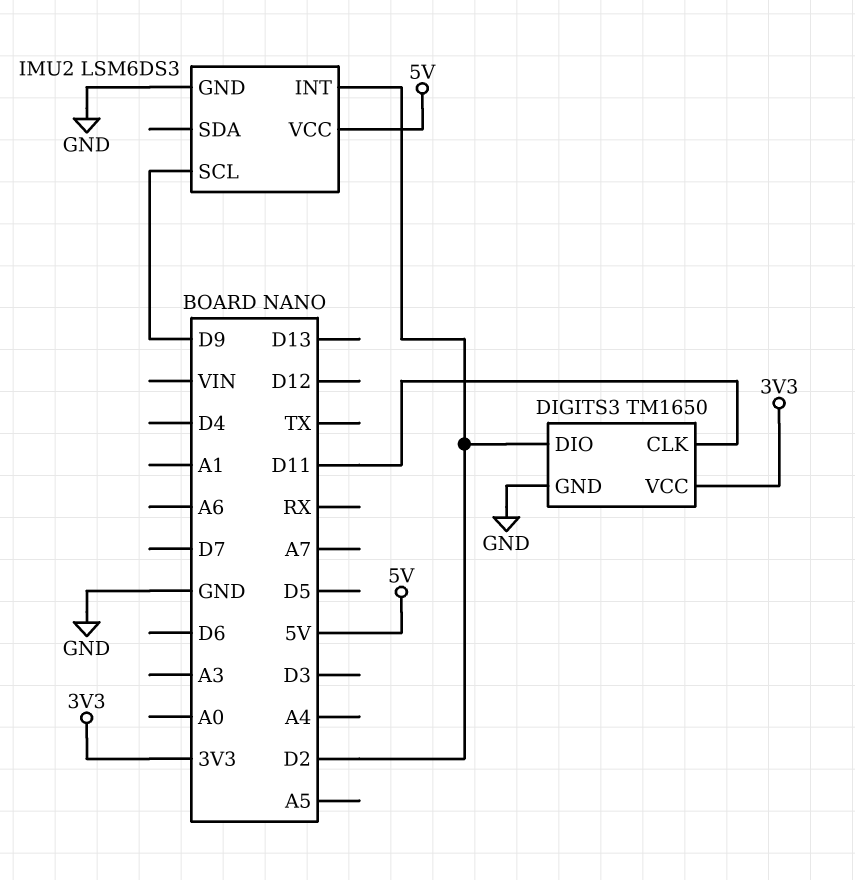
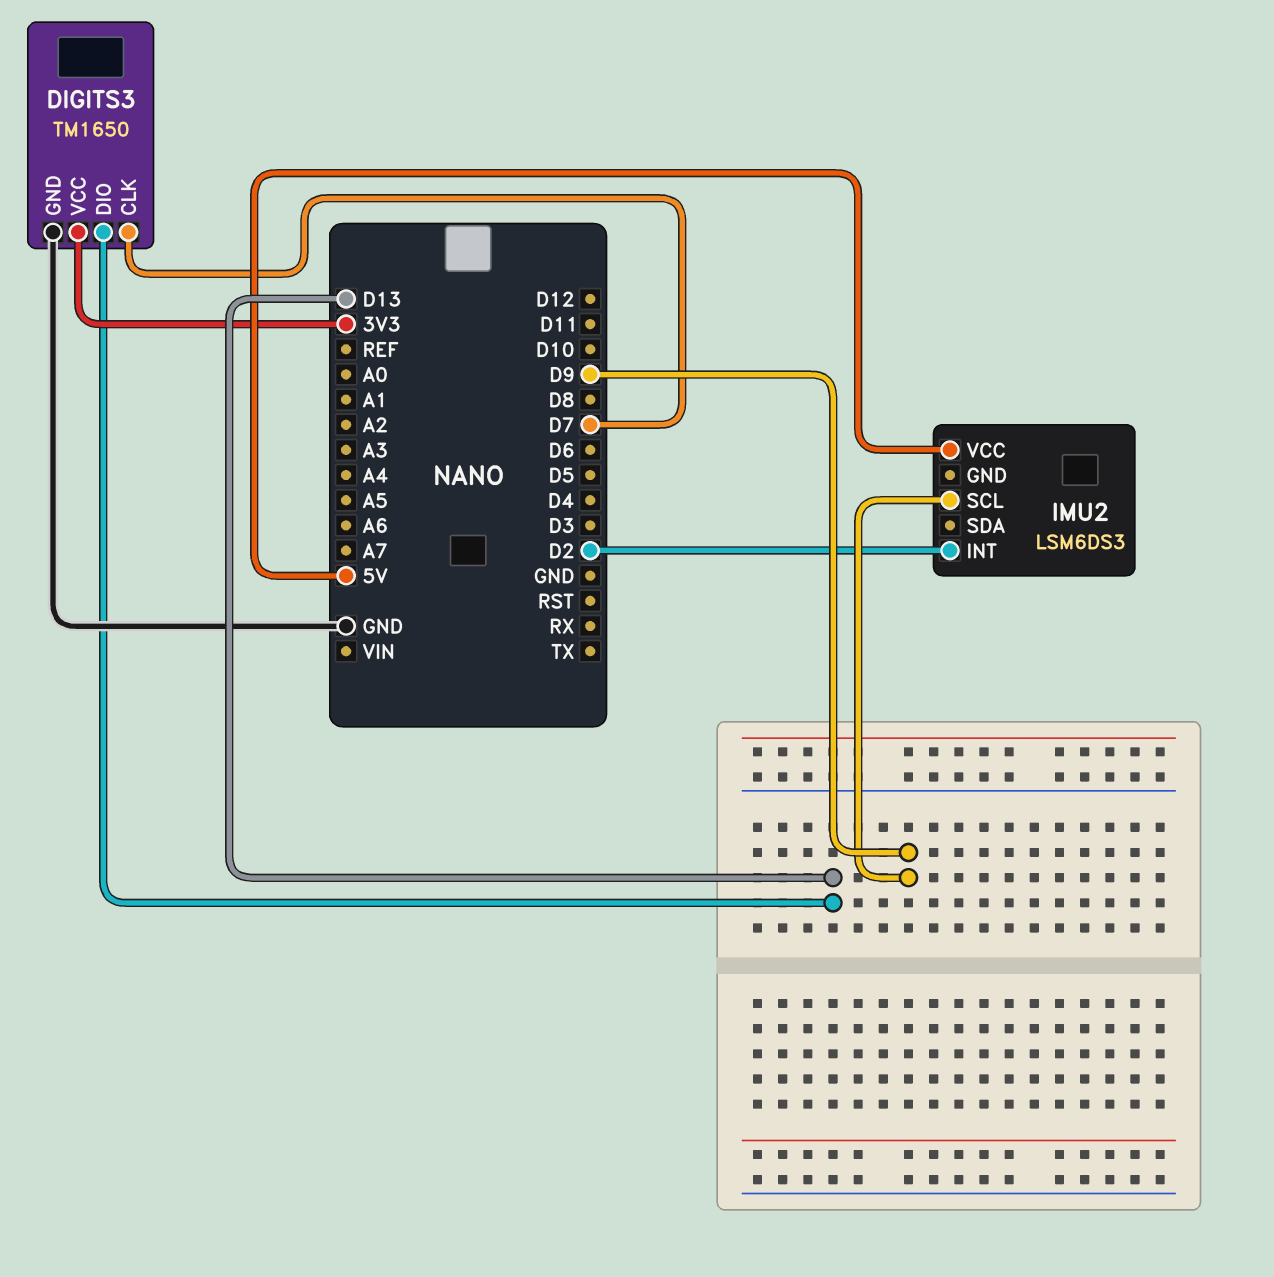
DIGITS3 pin CLK: D11 -> D7
DIGITS3 pin DIO: D2 -> D13
IMU2 pin GND: GND -> none

